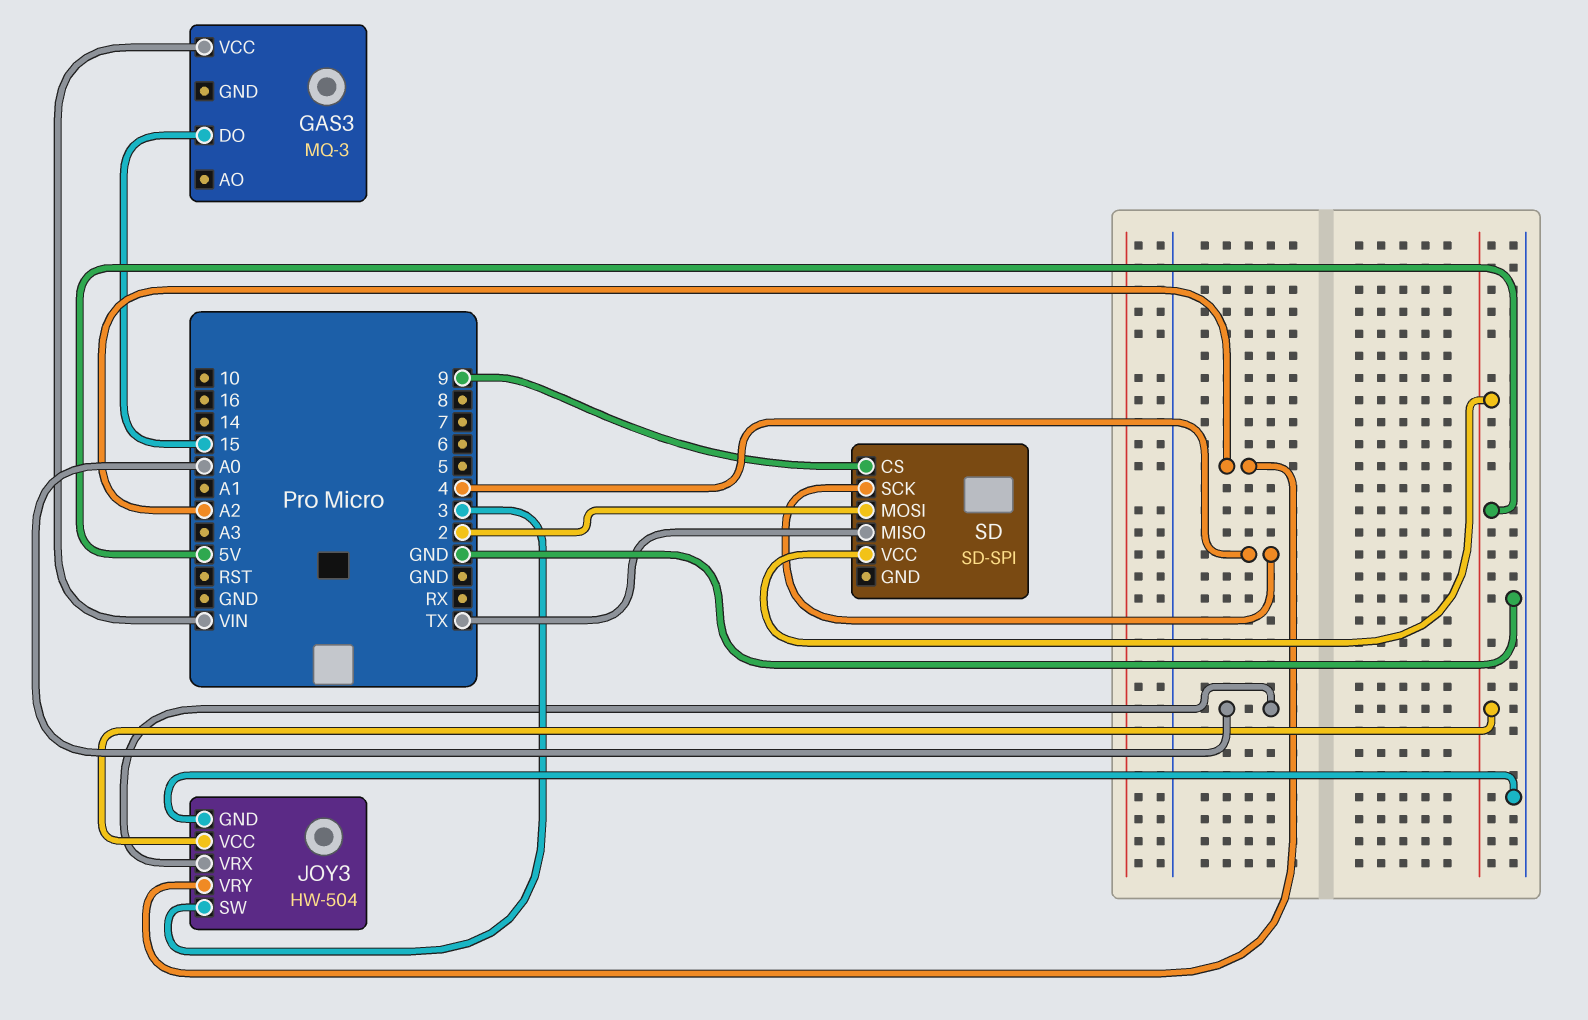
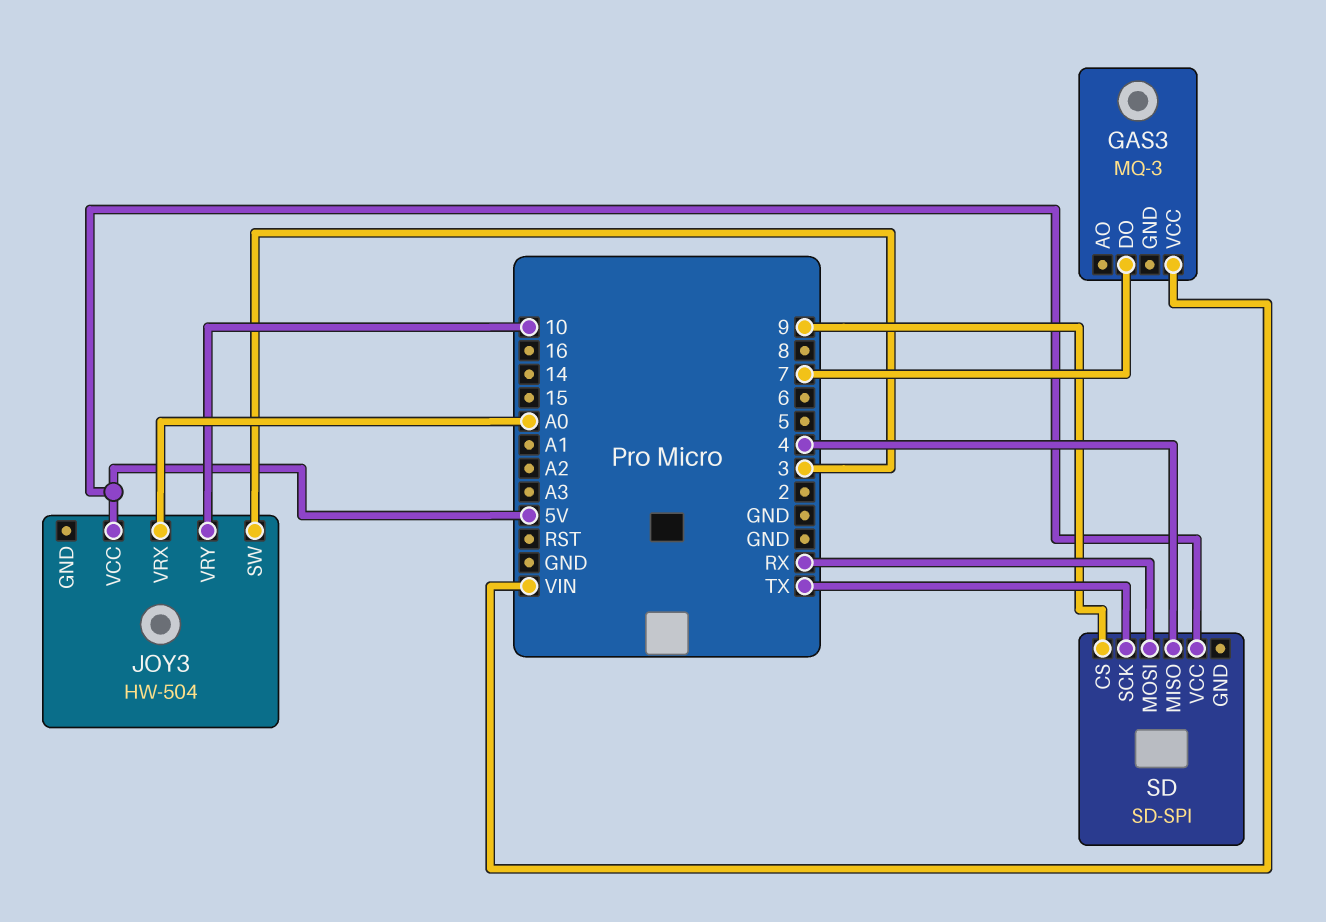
GAS3 pin DO: 15 -> 7
JOY3 pin GND: GND -> none
JOY3 pin VRY: A2 -> 10
SD pin MISO: TX -> 4
SD pin MOSI: 2 -> RX
SD pin SCK: 4 -> TX

